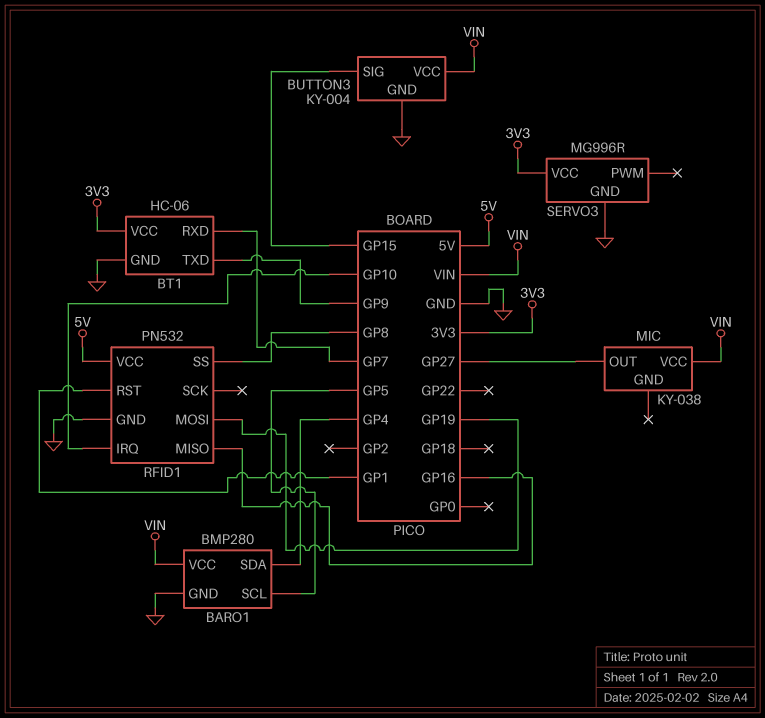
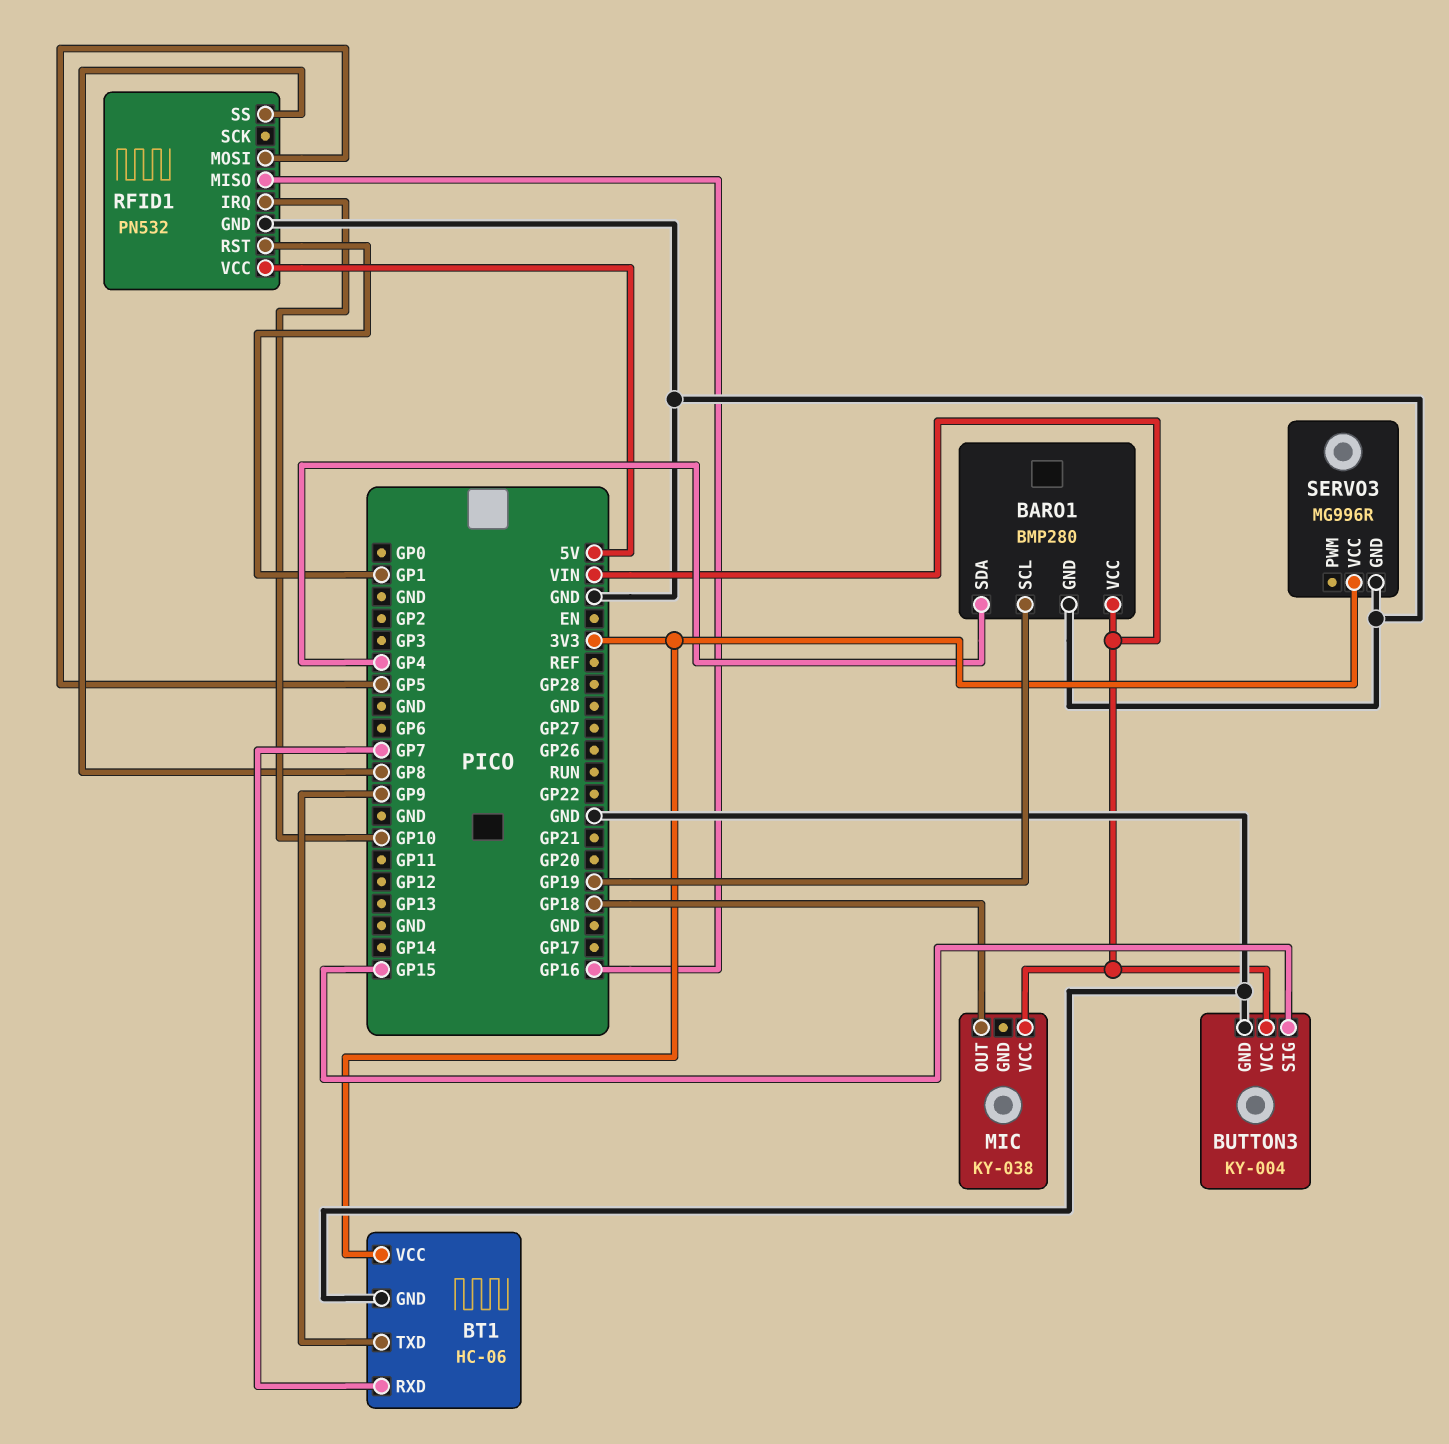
BARO1 pin SCL: GP5 -> GP19
MIC pin OUT: GP27 -> GP18
RFID1 pin MOSI: GP19 -> GP5

